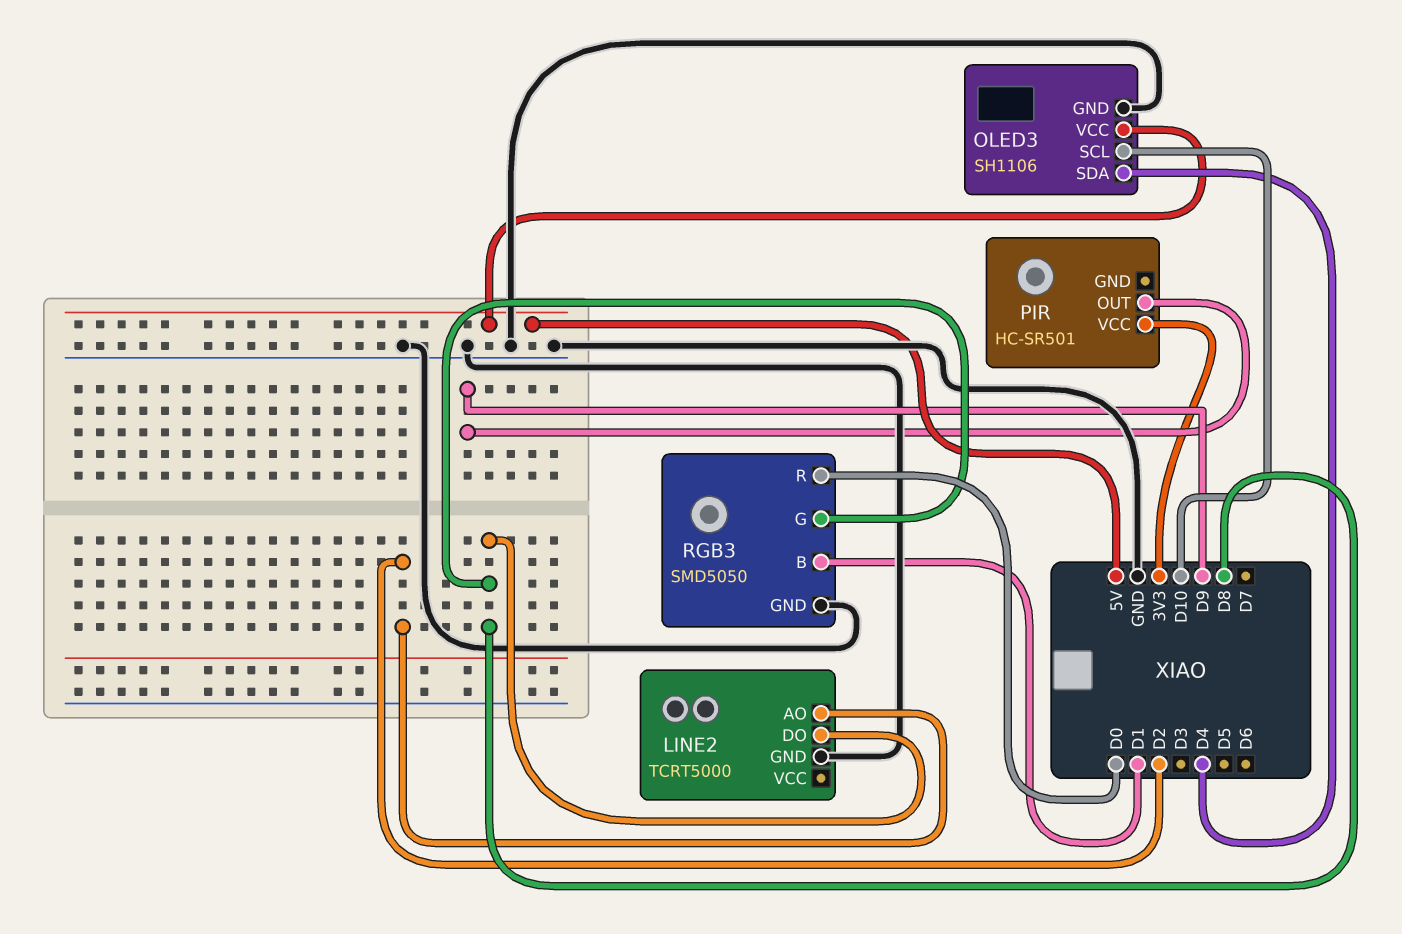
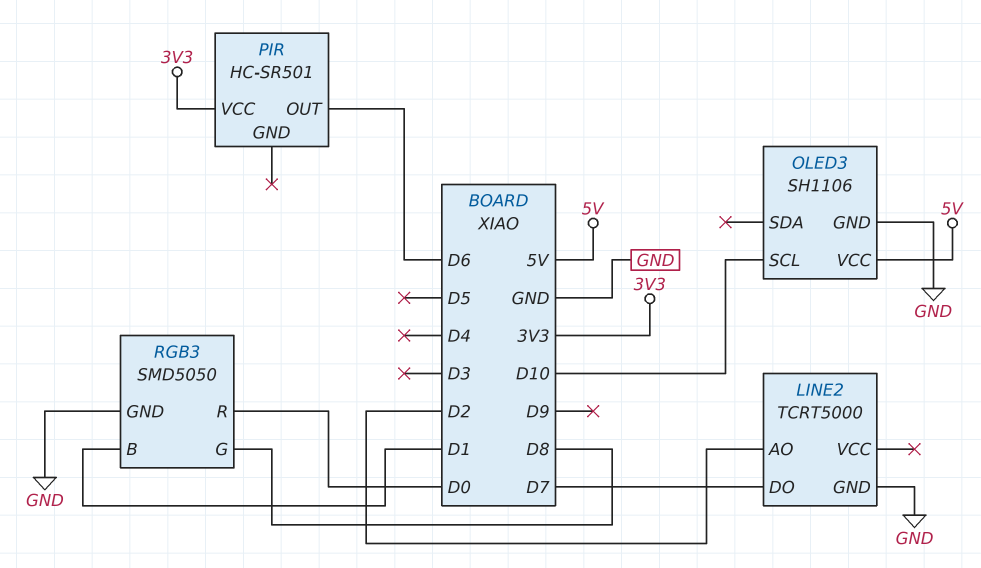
LINE2 pin DO: D8 -> D7
OLED3 pin SDA: D4 -> none
PIR pin OUT: D9 -> D6

